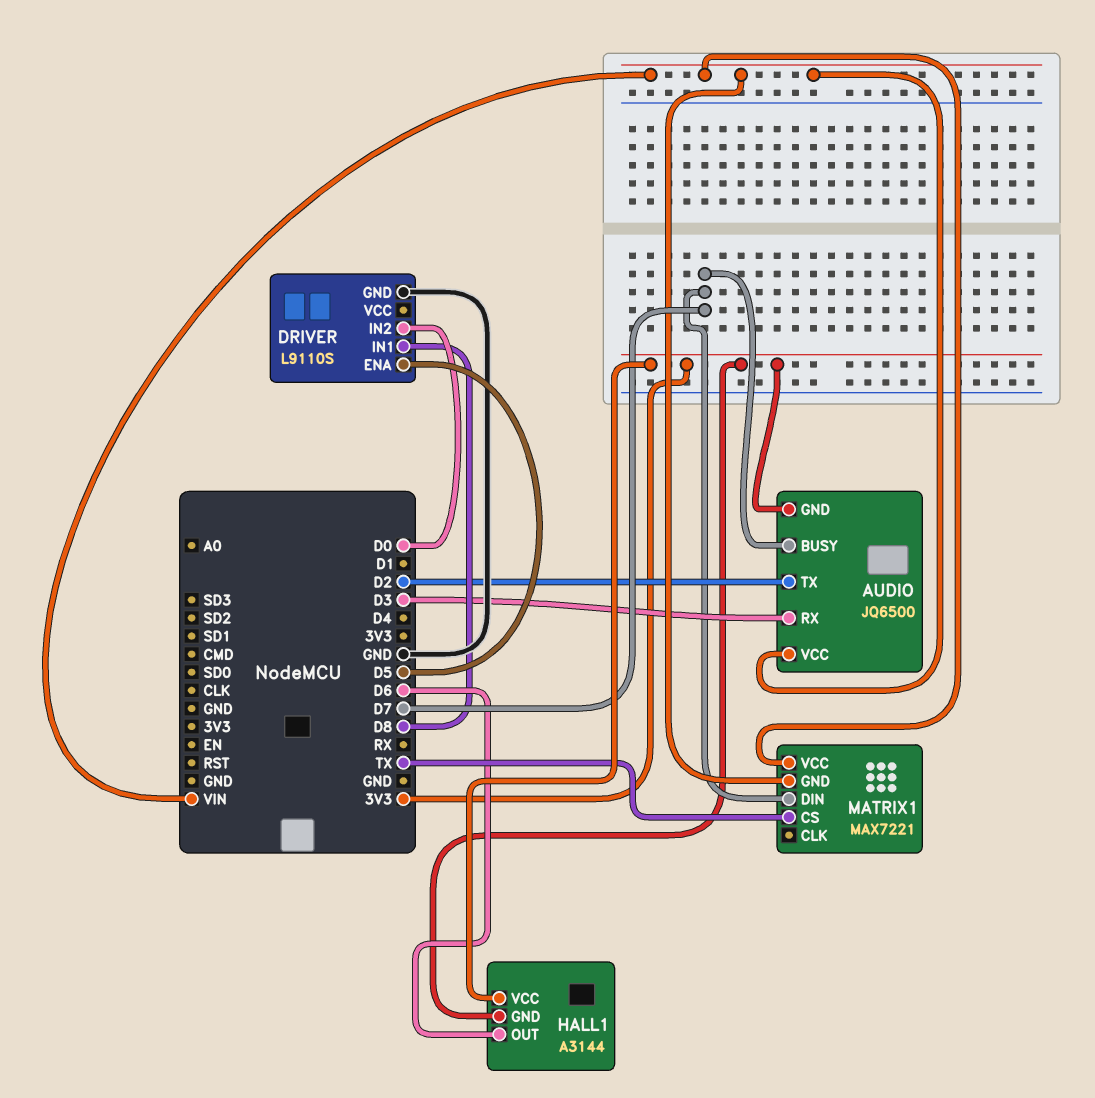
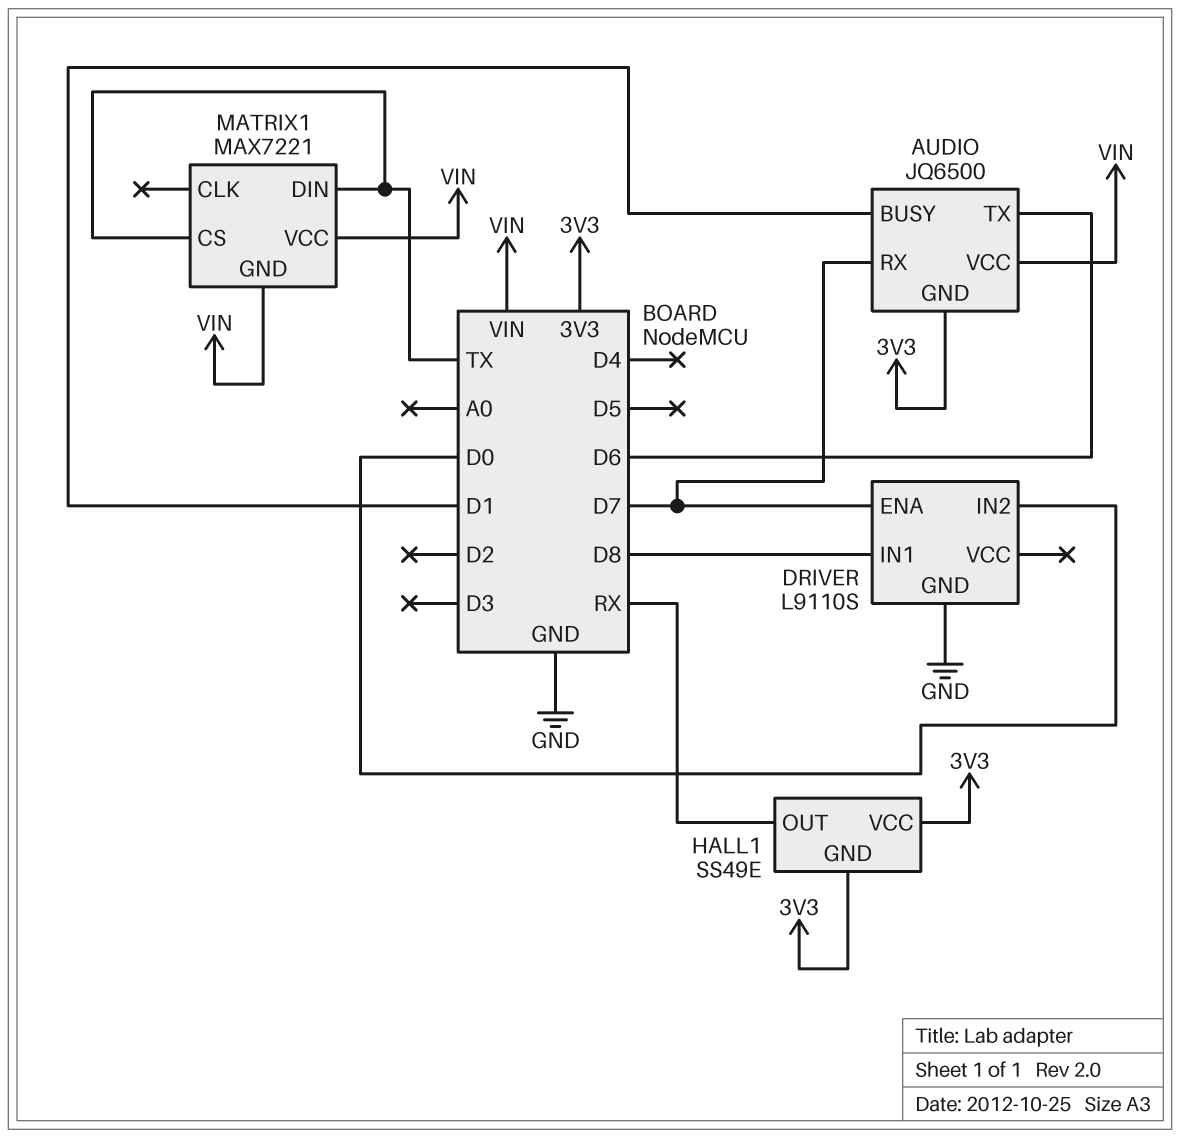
AUDIO pin BUSY: D7 -> D1
AUDIO pin RX: D3 -> D7
AUDIO pin TX: D2 -> D6
DRIVER pin ENA: D5 -> D7
HALL1: A3144 -> SS49E
HALL1 pin OUT: D6 -> RX
MATRIX1 pin DIN: D7 -> TX

